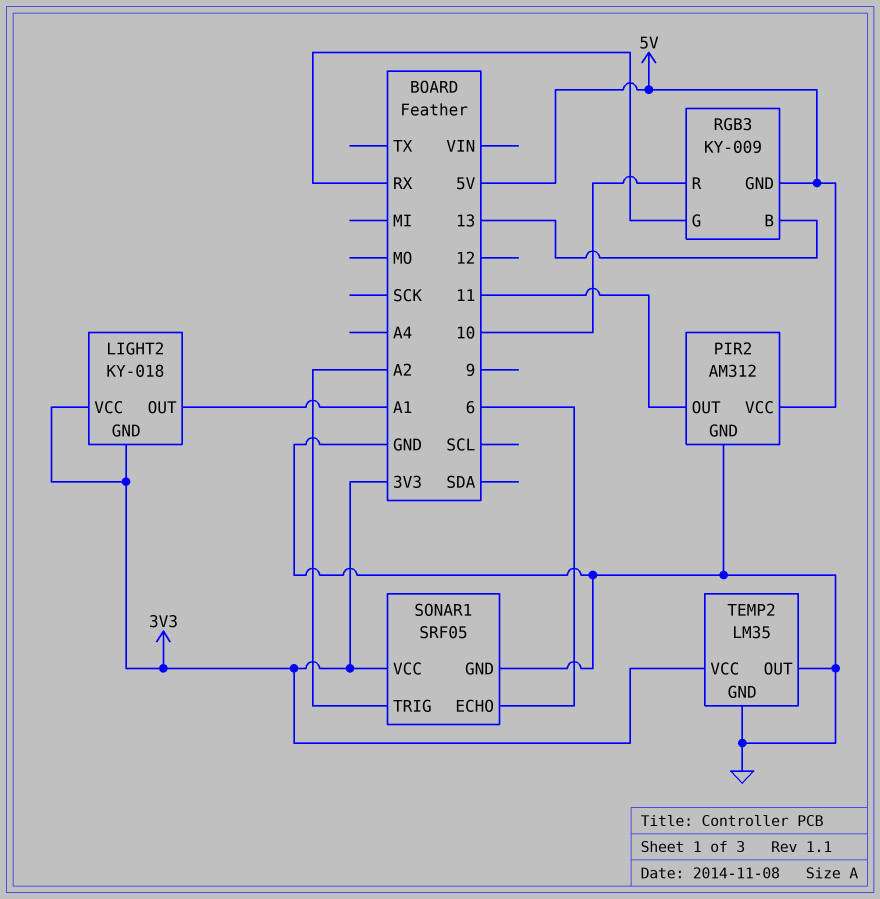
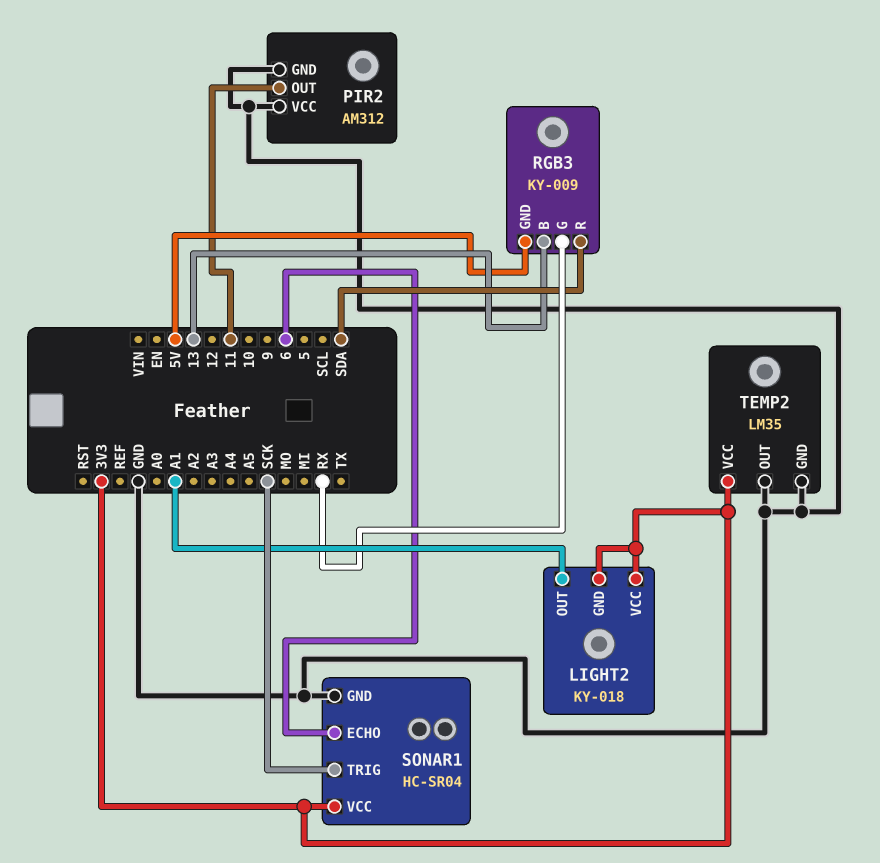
PIR2 pin VCC: 5V -> GND
RGB3 pin R: 10 -> SDA
SONAR1: SRF05 -> HC-SR04
SONAR1 pin TRIG: A2 -> SCK

